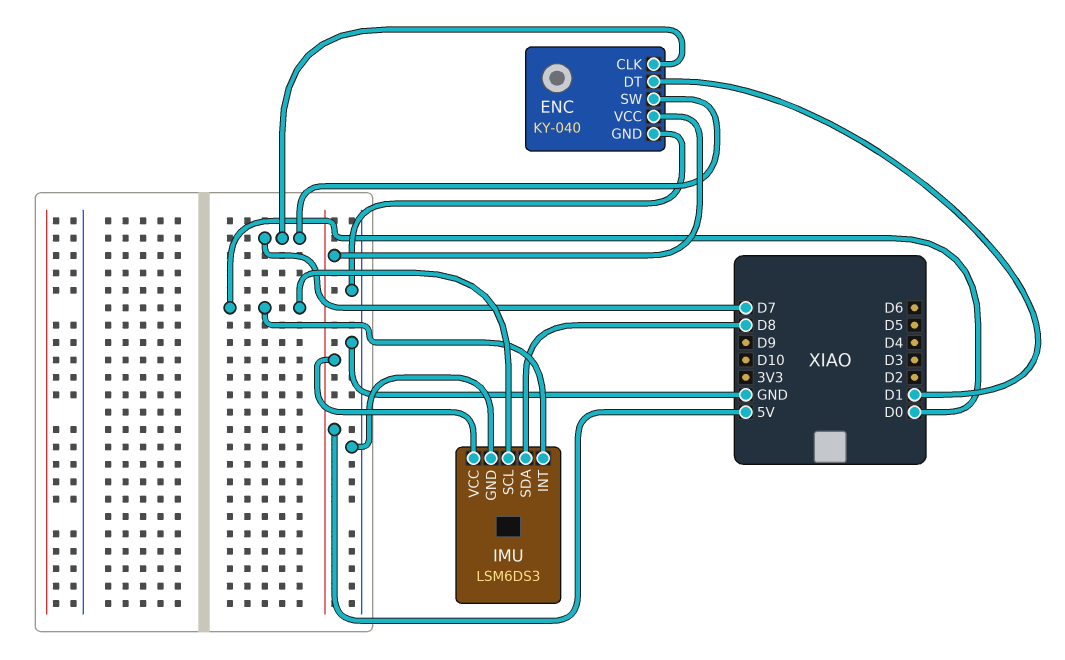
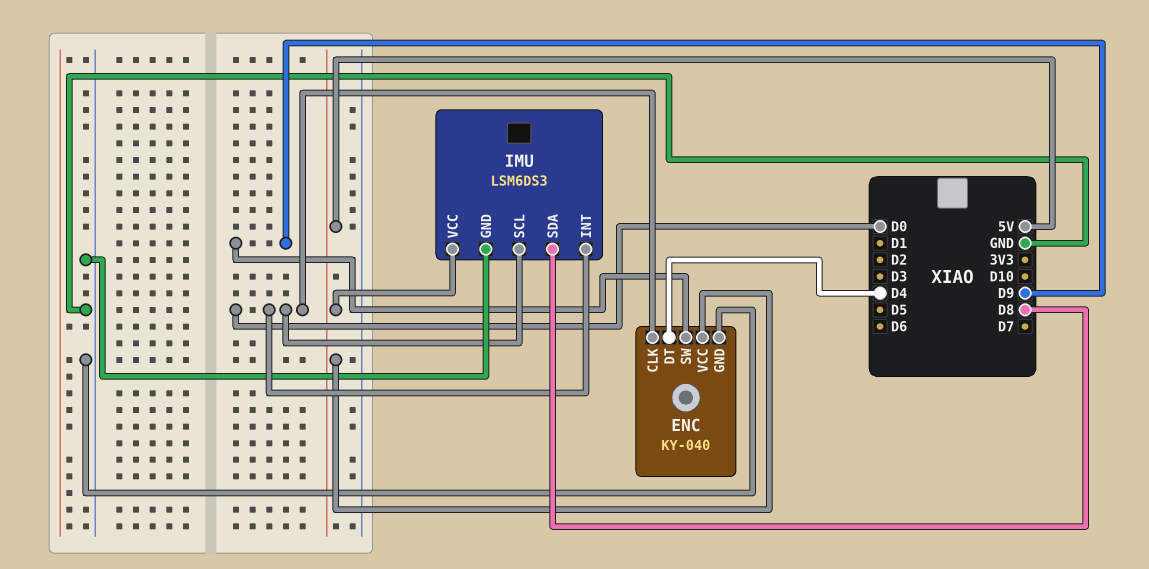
ENC pin CLK: D7 -> D0
ENC pin DT: D1 -> D4
ENC pin SW: D7 -> D9

